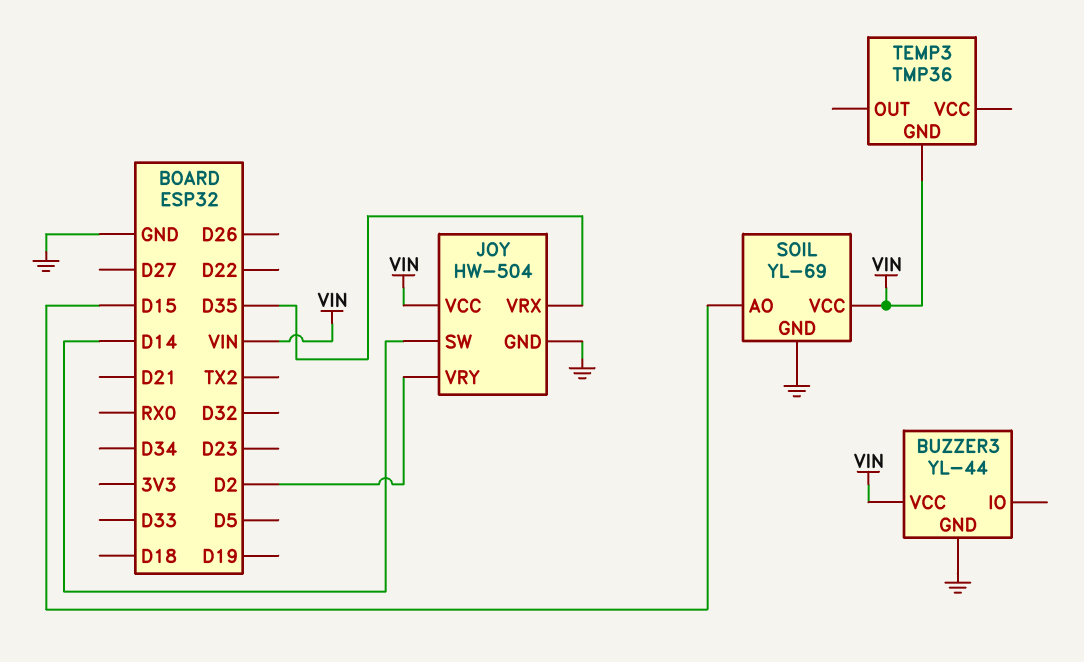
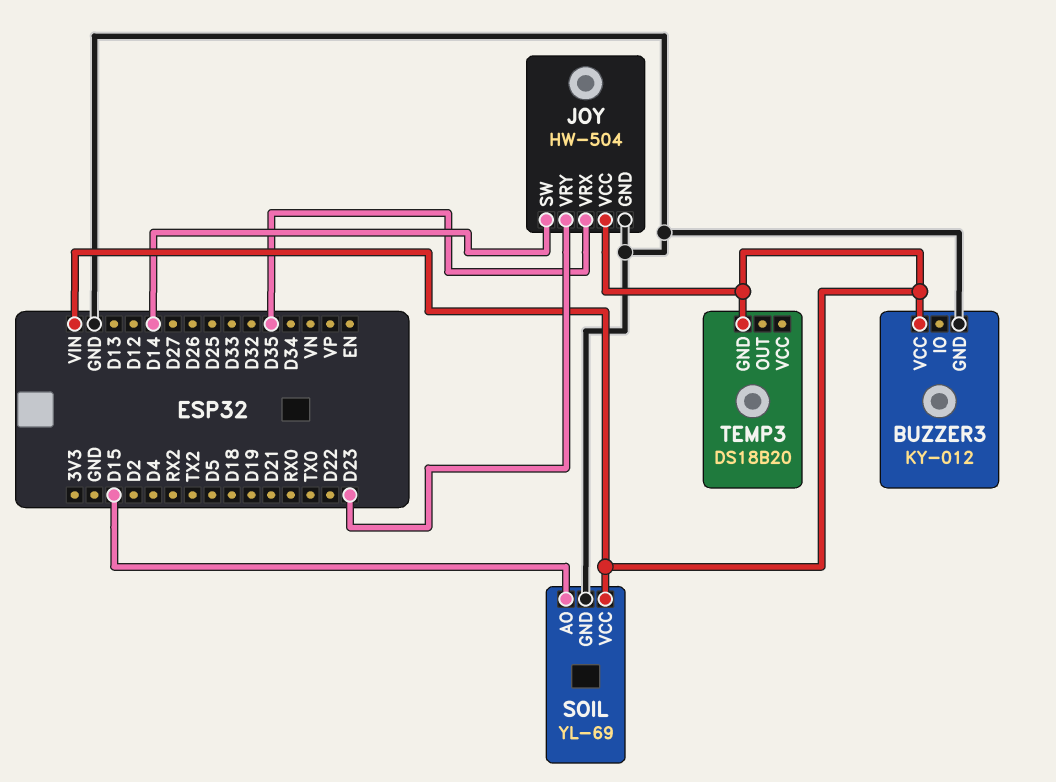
BUZZER3: YL-44 -> KY-012
JOY pin VRY: D2 -> D23
TEMP3: TMP36 -> DS18B20

